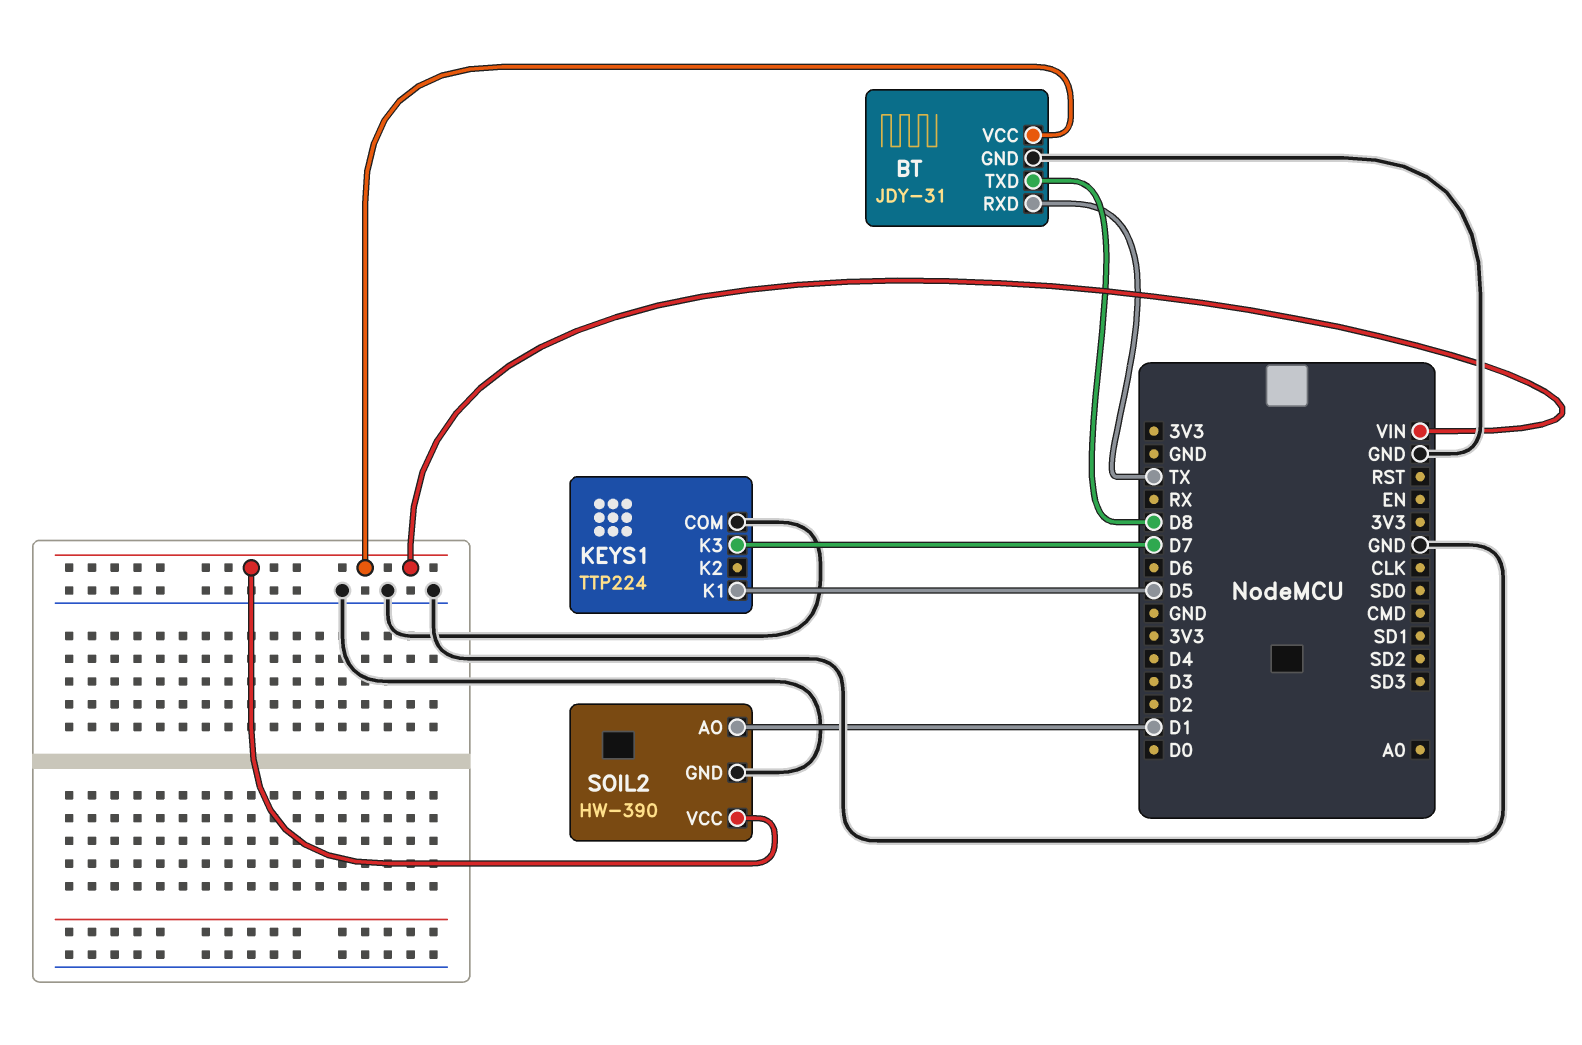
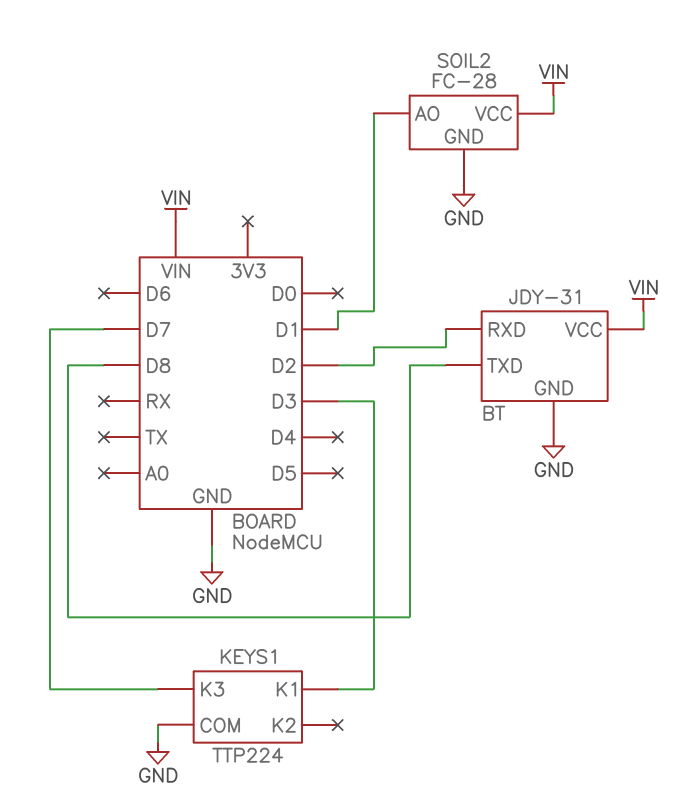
BT pin RXD: TX -> D2
KEYS1 pin K1: D5 -> D3
SOIL2: HW-390 -> FC-28

